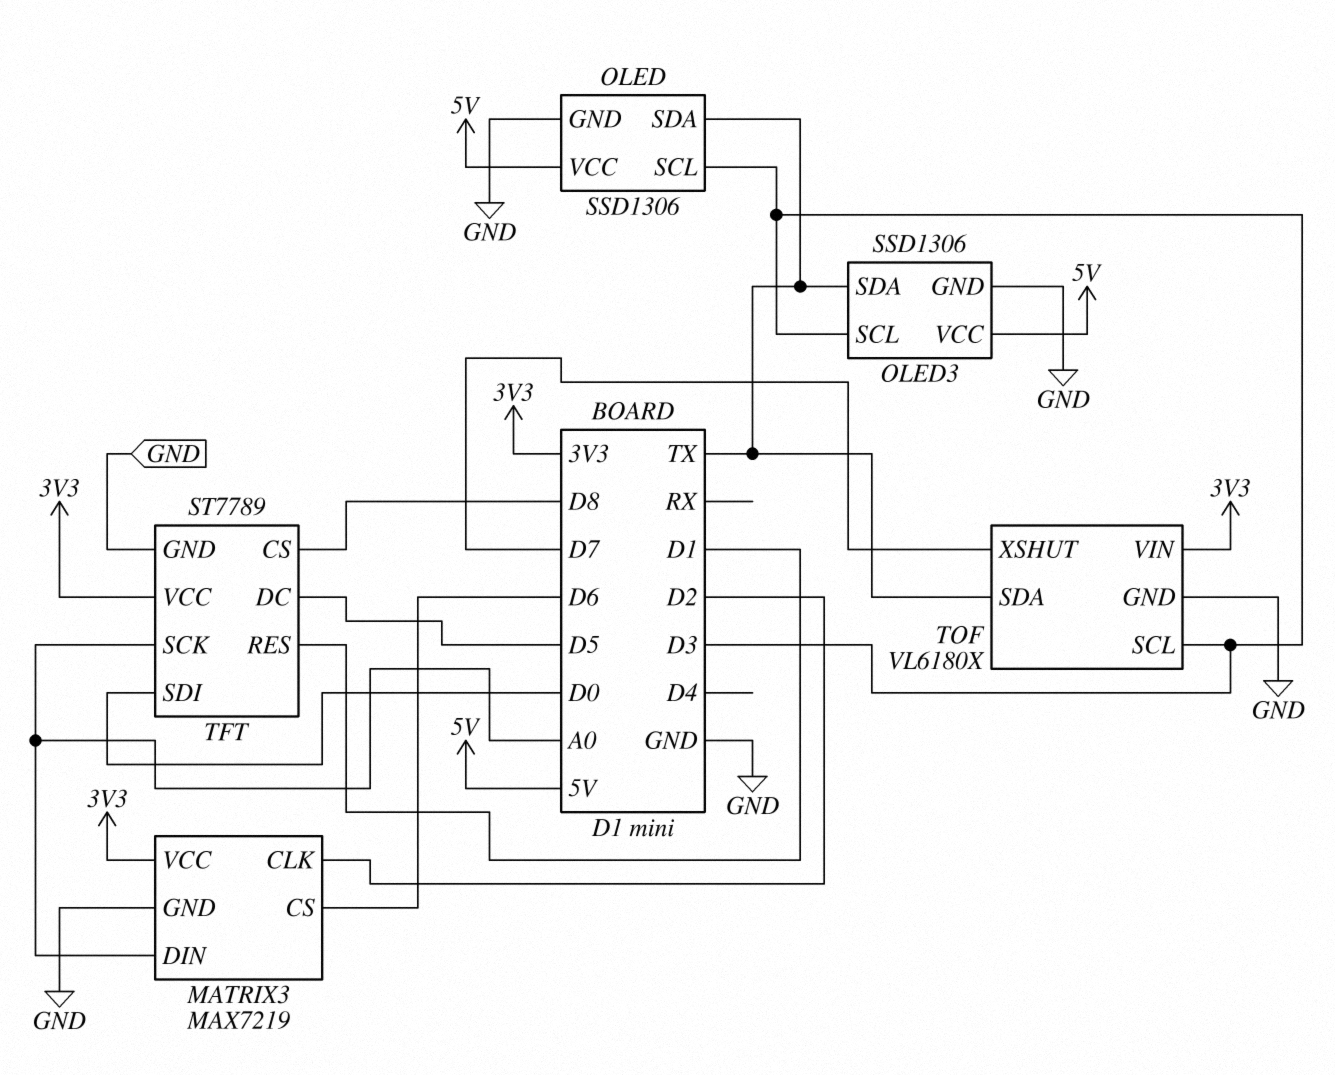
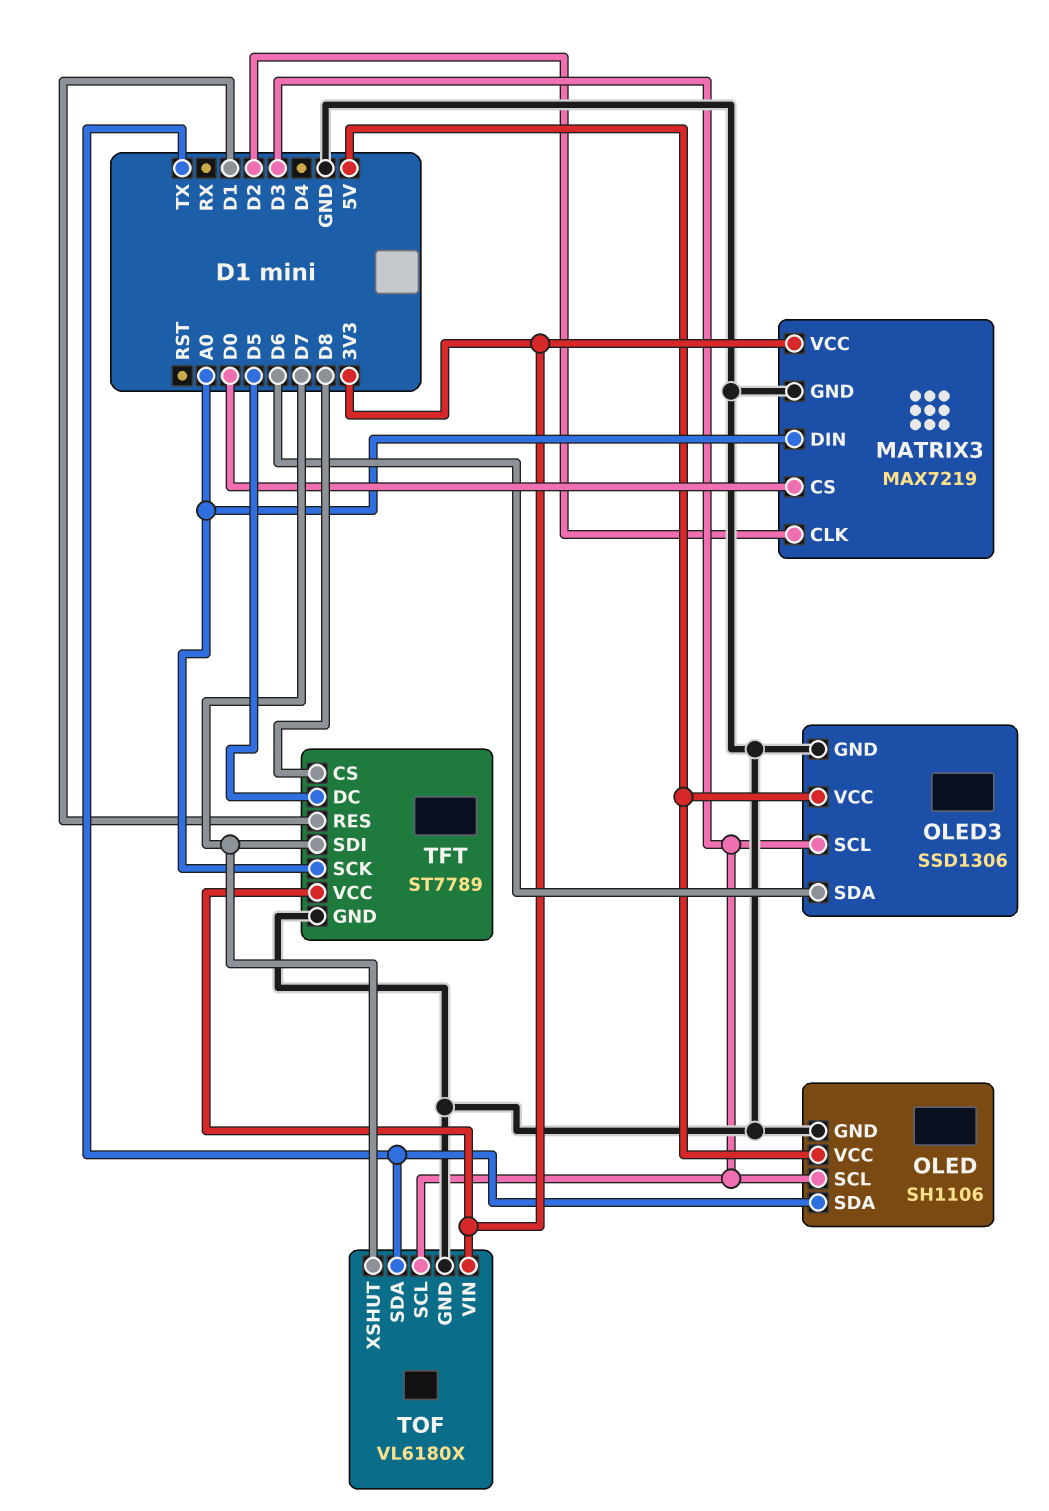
MATRIX3 pin CS: D6 -> D0
OLED: SSD1306 -> SH1106
OLED3 pin SDA: TX -> D6
TFT pin SDI: D0 -> D7

